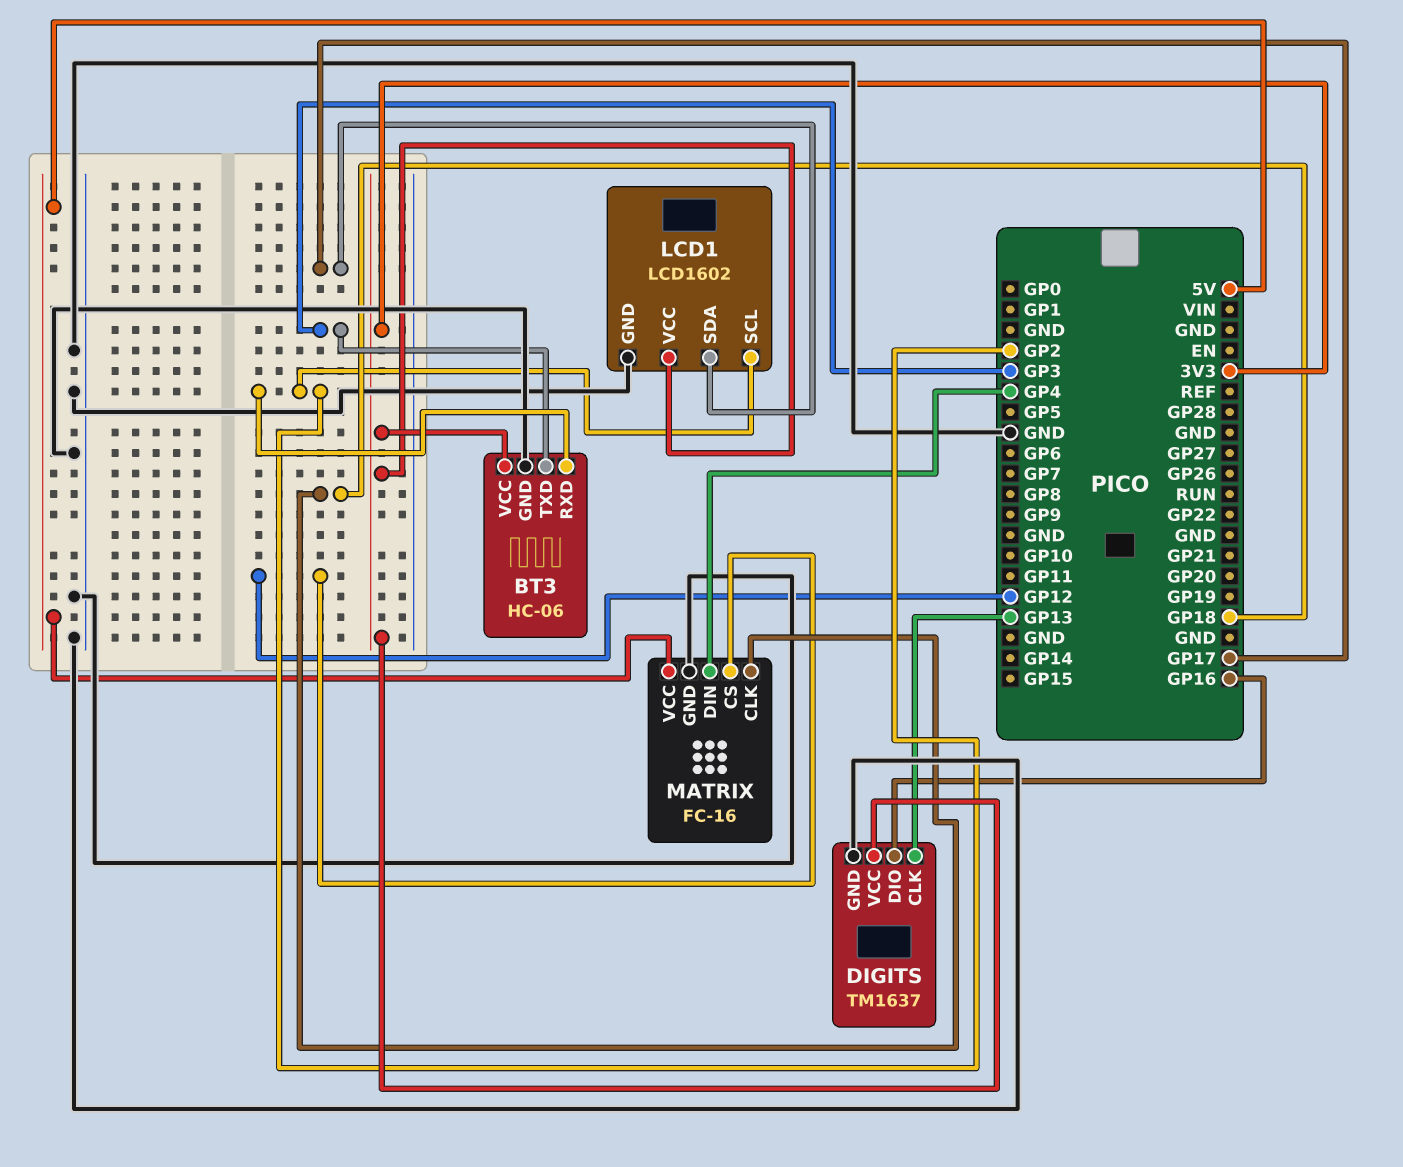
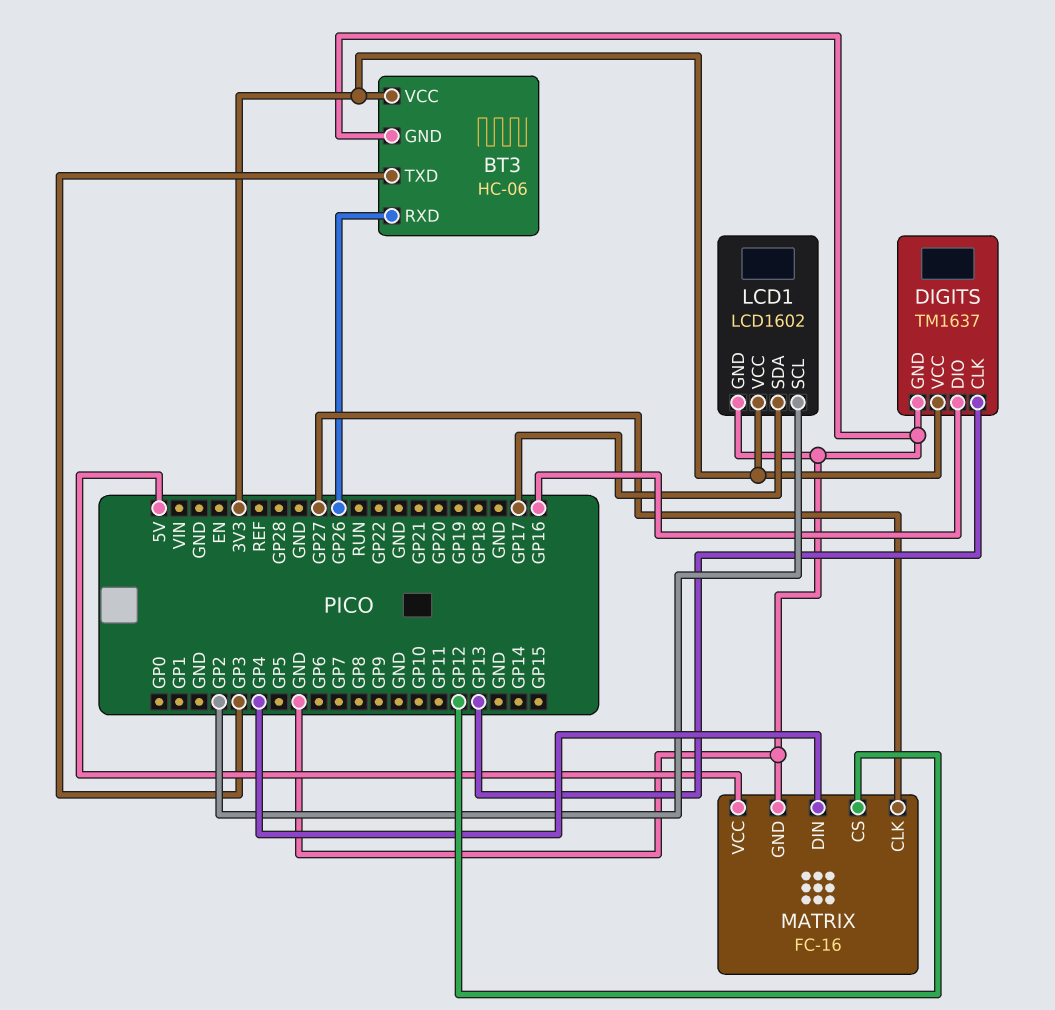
BT3 pin RXD: GP2 -> GP26
MATRIX pin CLK: GP18 -> GP27

